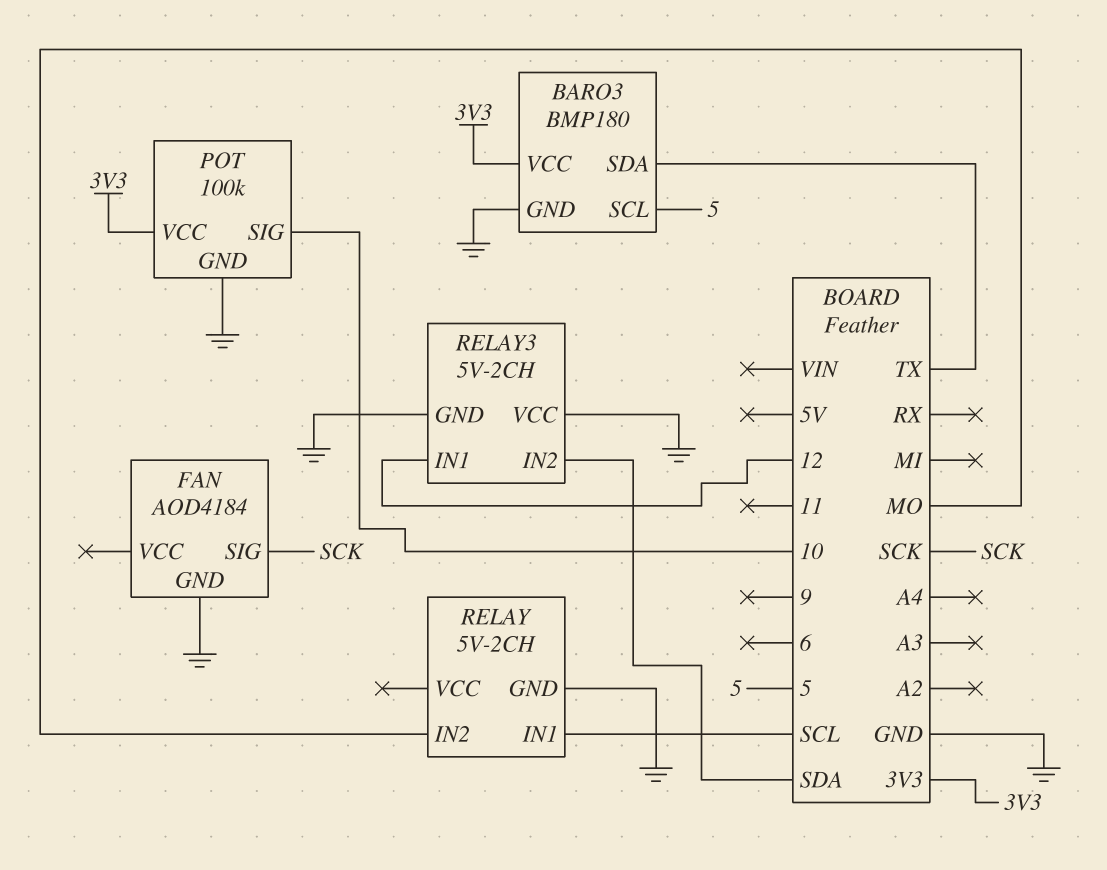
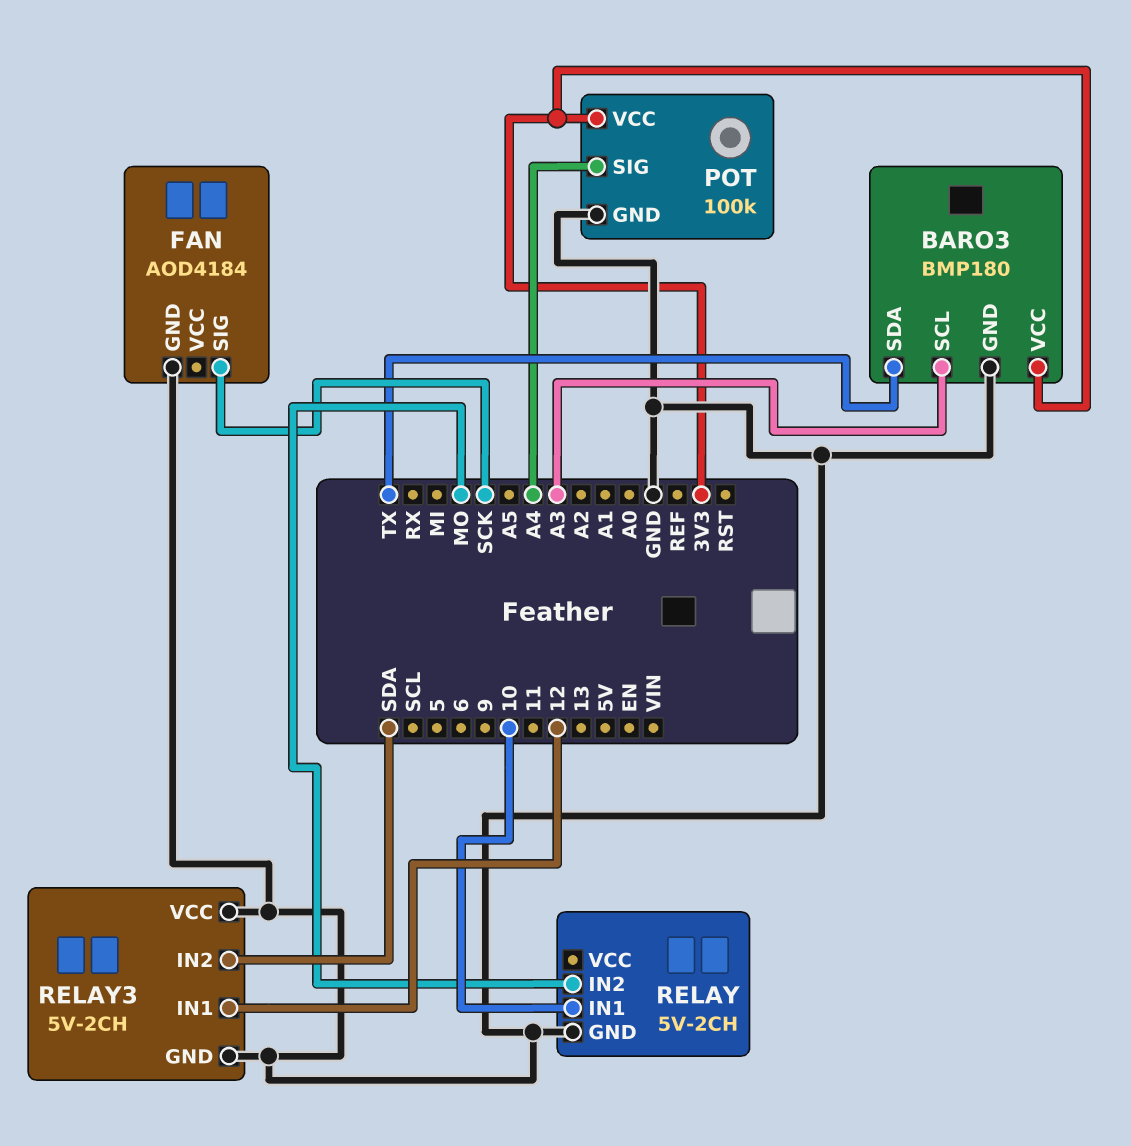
BARO3 pin SCL: 5 -> A3
POT pin SIG: 10 -> A4
RELAY pin IN1: SCL -> 10

